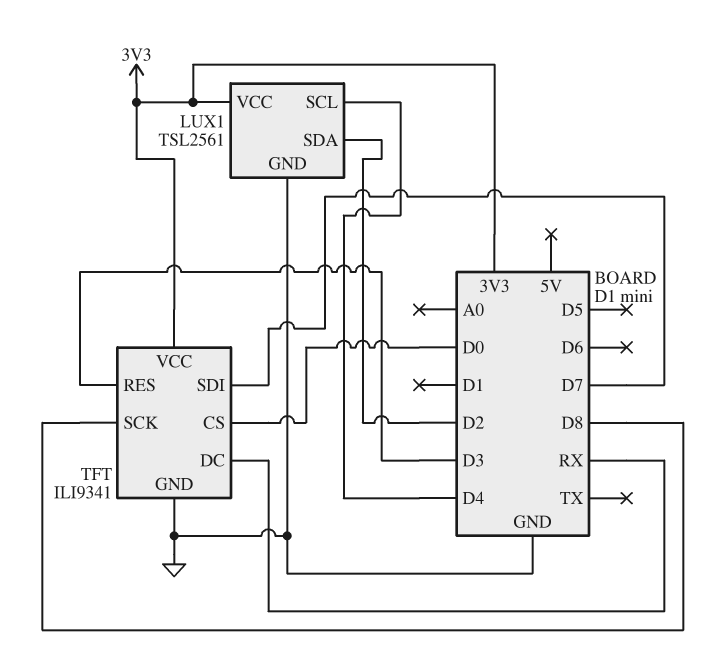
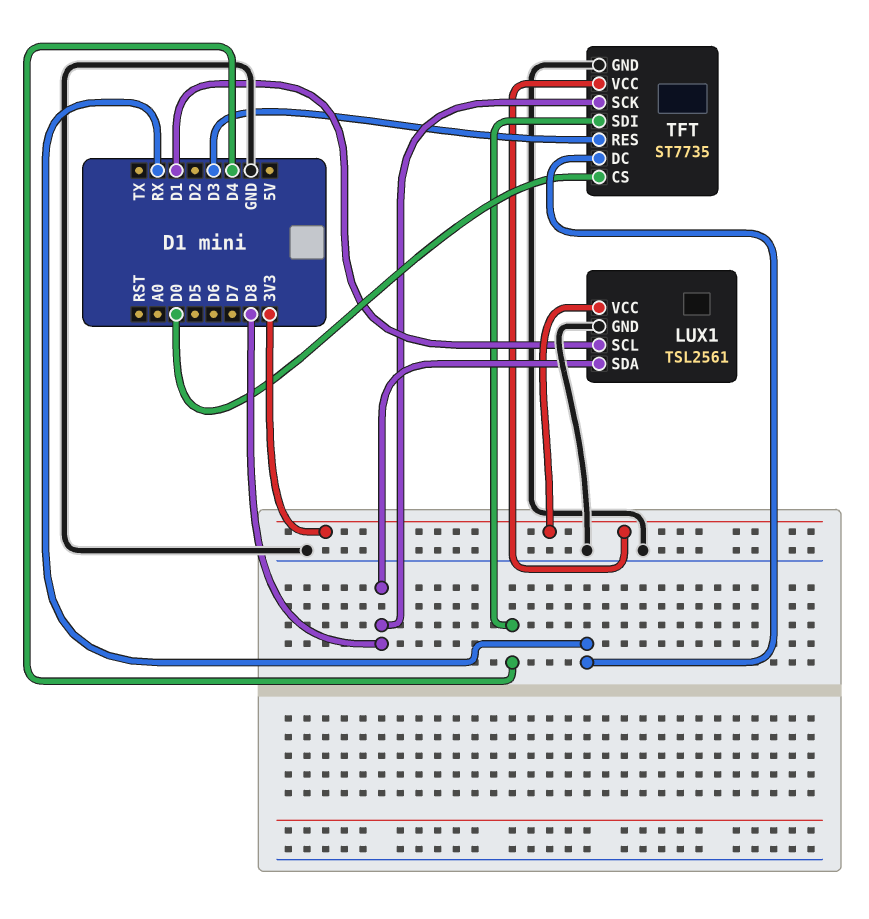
LUX1 pin SCL: D4 -> D1
LUX1 pin SDA: D2 -> D8
TFT: ILI9341 -> ST7735
TFT pin SDI: D7 -> D4

